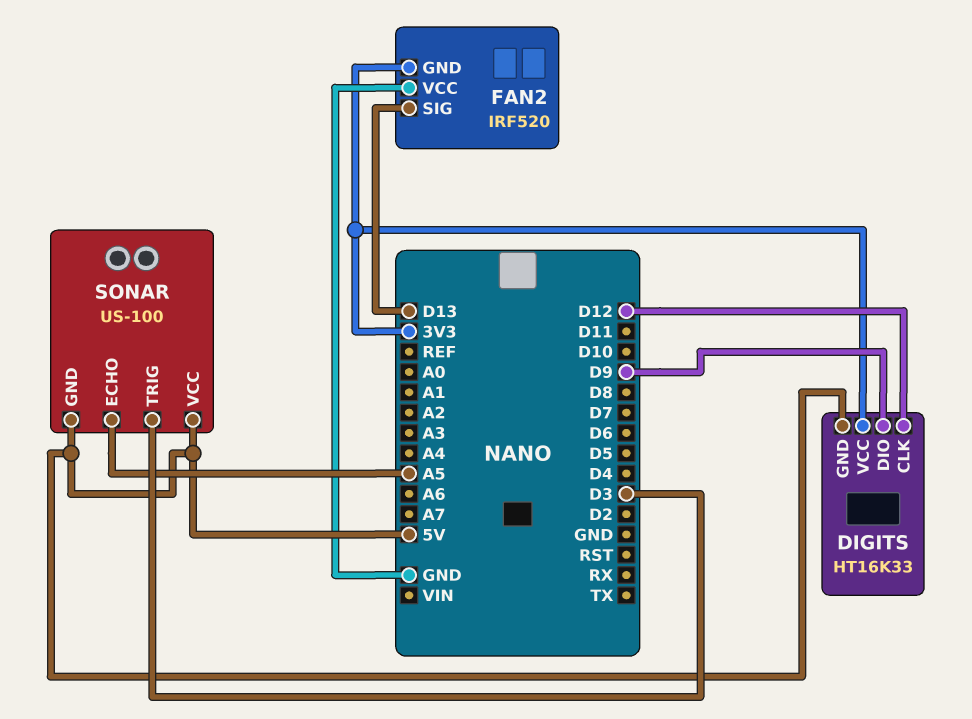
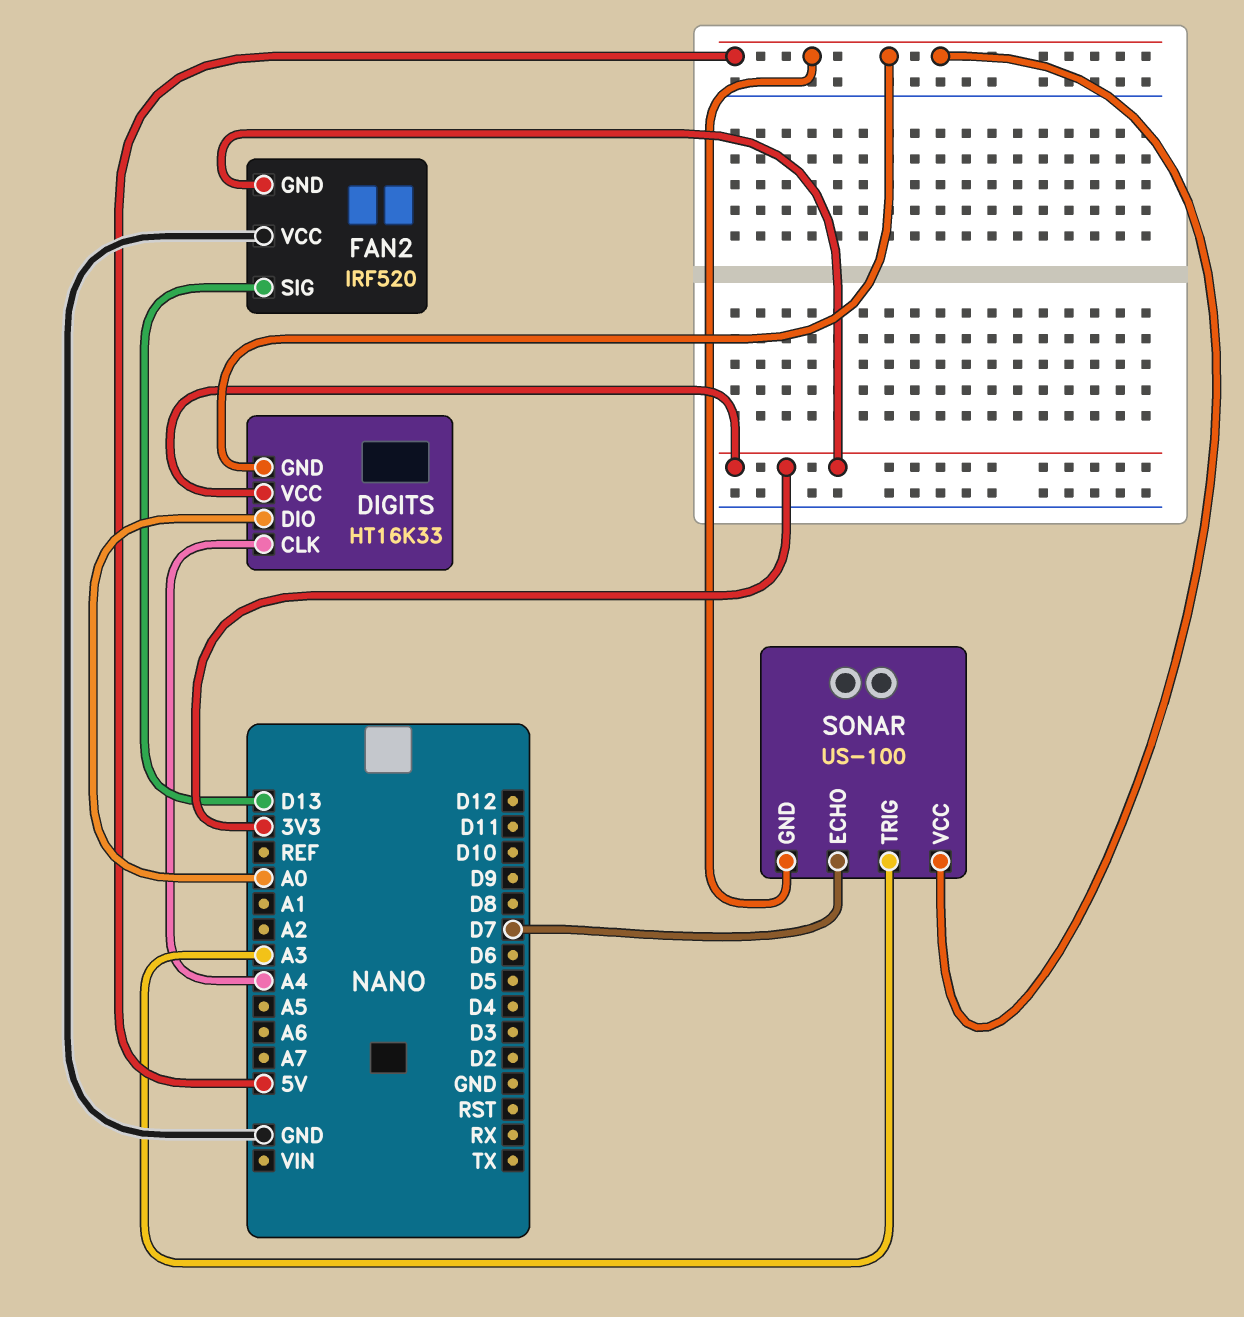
DIGITS pin CLK: D12 -> A4
DIGITS pin DIO: D9 -> A0
SONAR pin ECHO: A5 -> D7
SONAR pin TRIG: D3 -> A3

